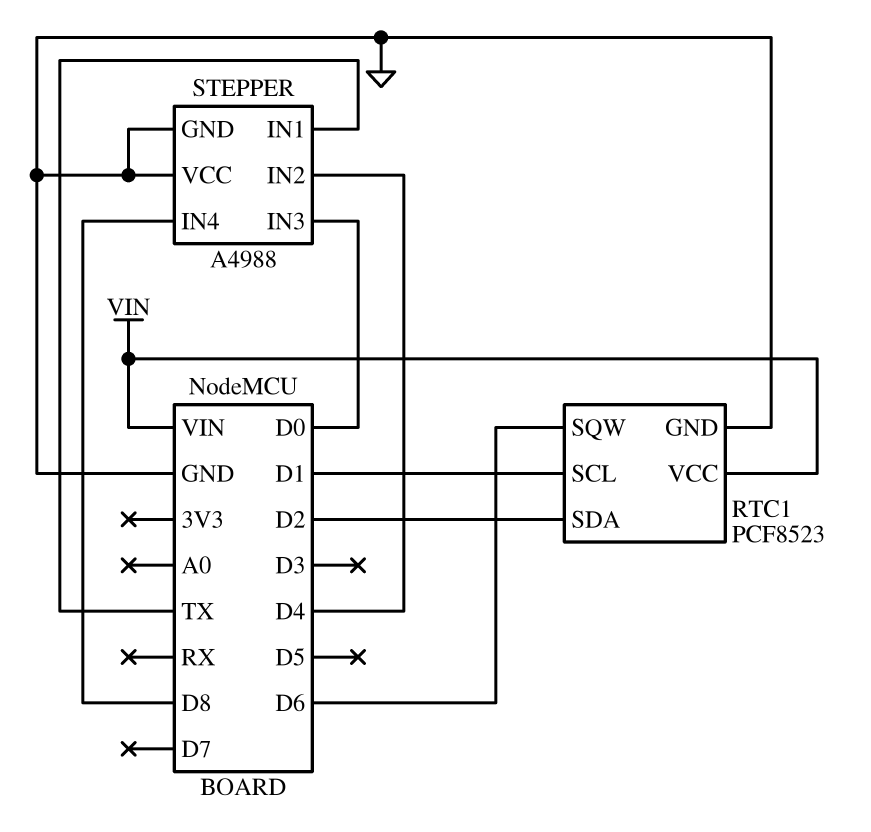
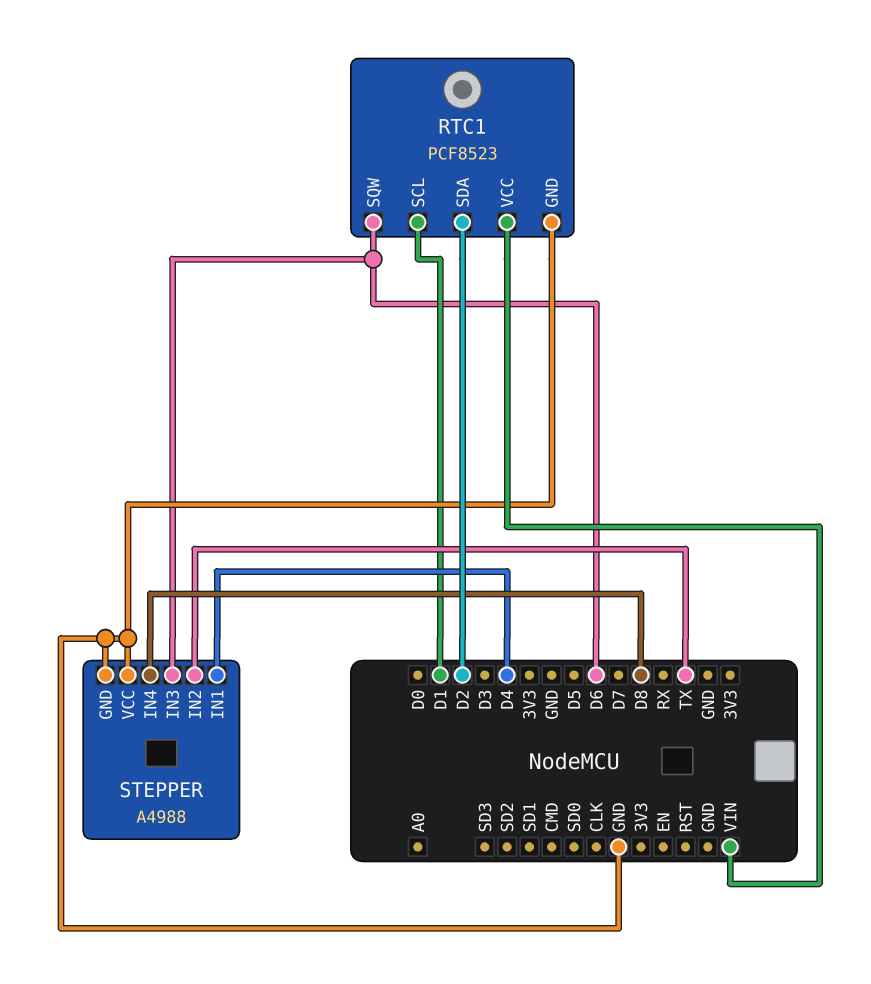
STEPPER pin IN1: TX -> D4
STEPPER pin IN2: D4 -> TX
STEPPER pin IN3: D0 -> D6

